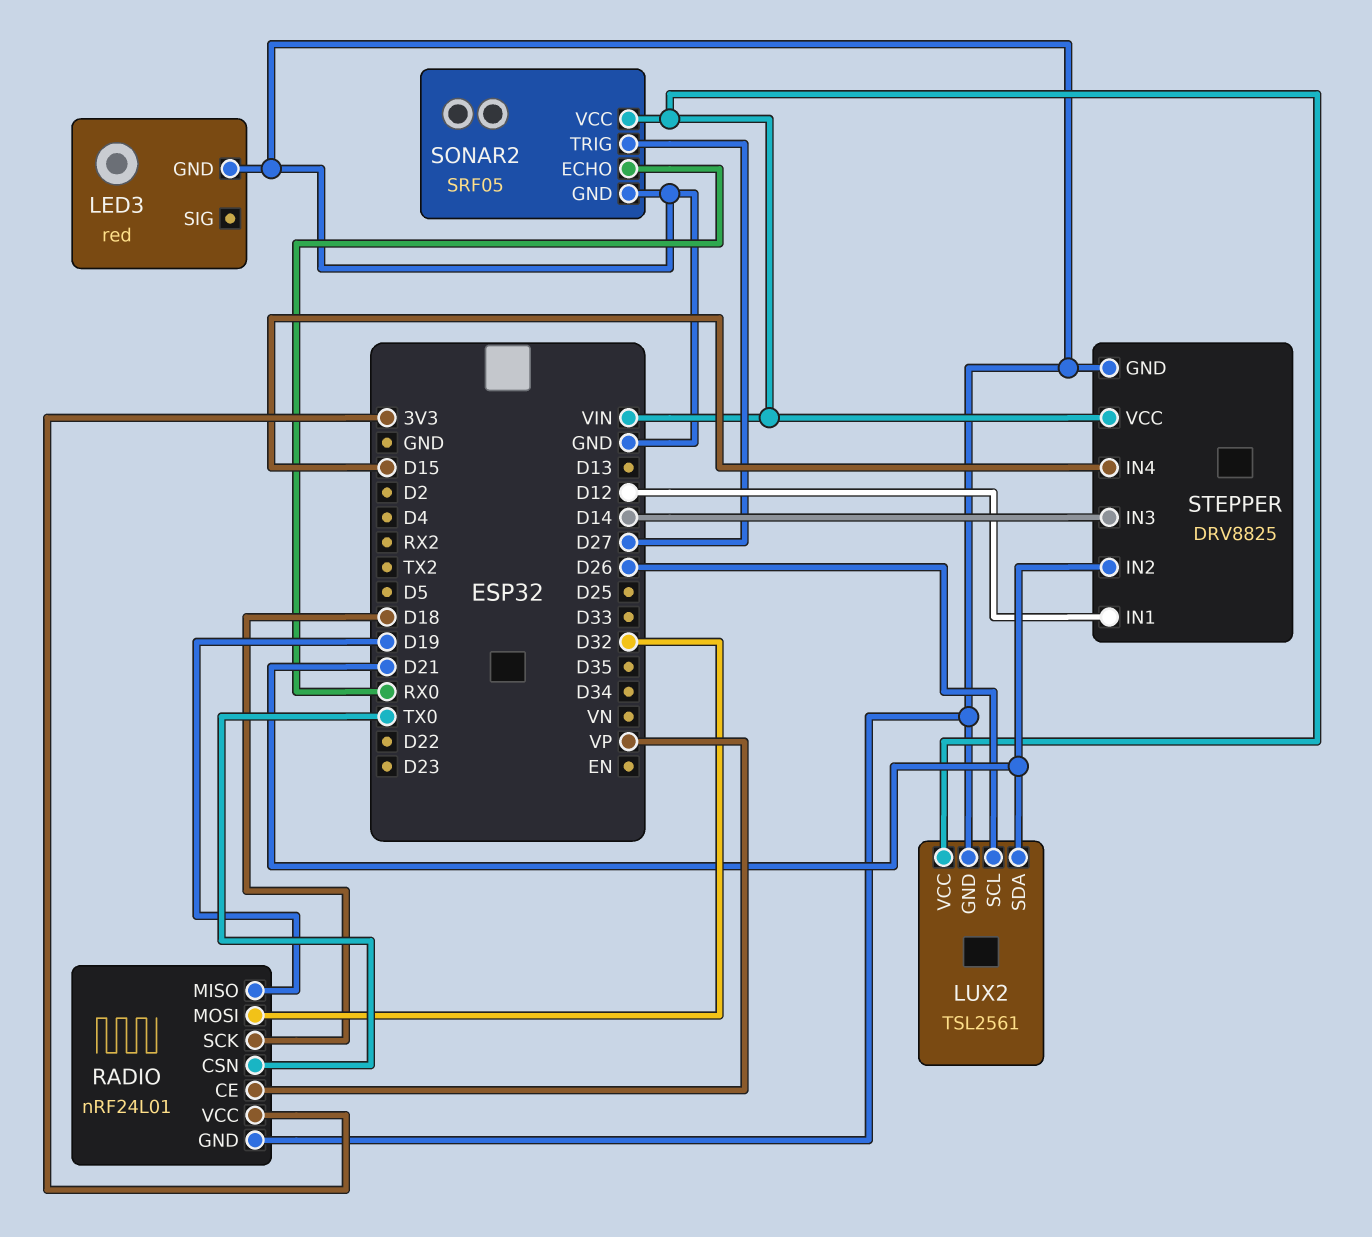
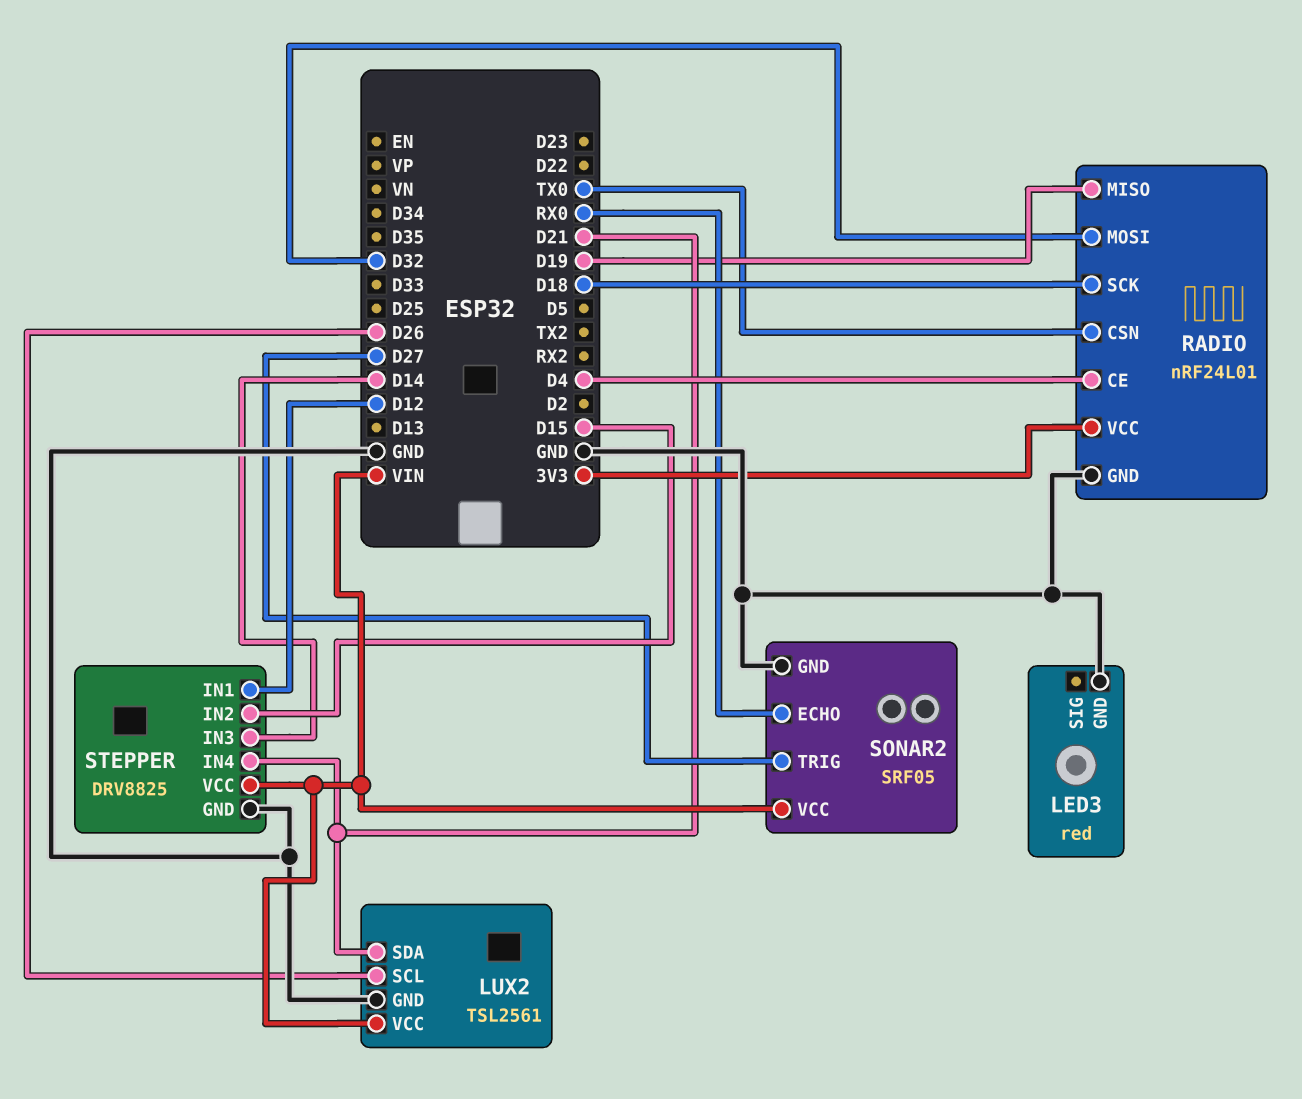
RADIO pin CE: VP -> D4
STEPPER pin IN2: D21 -> D15
STEPPER pin IN4: D15 -> D21

